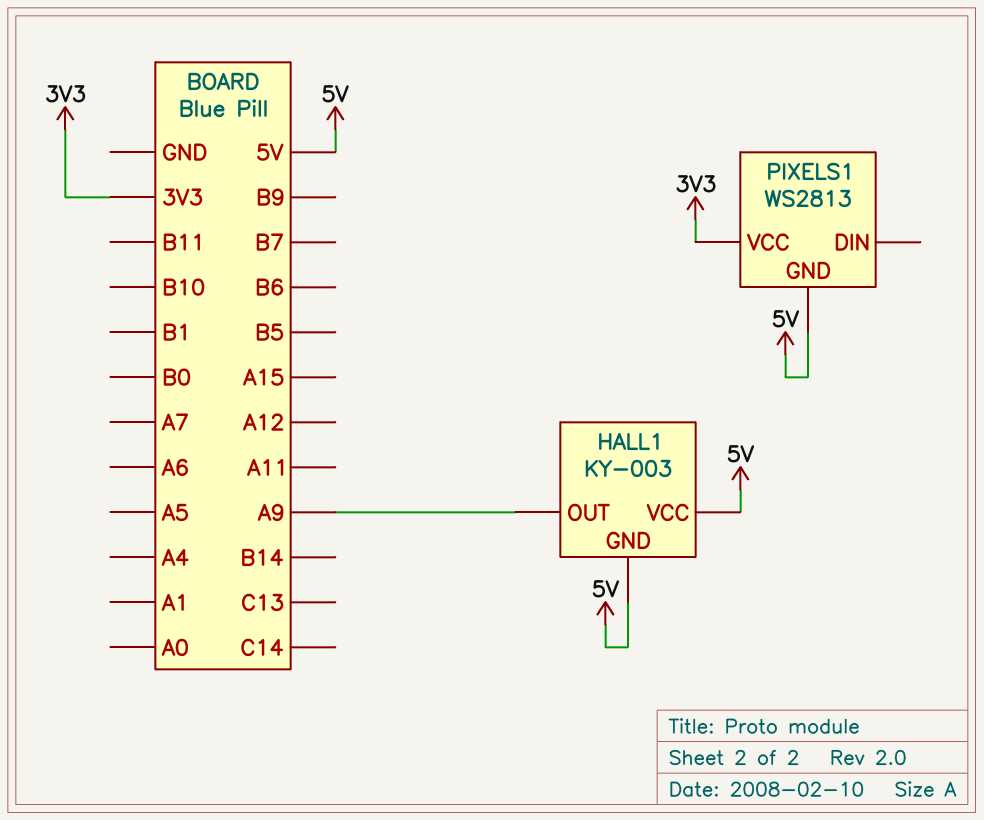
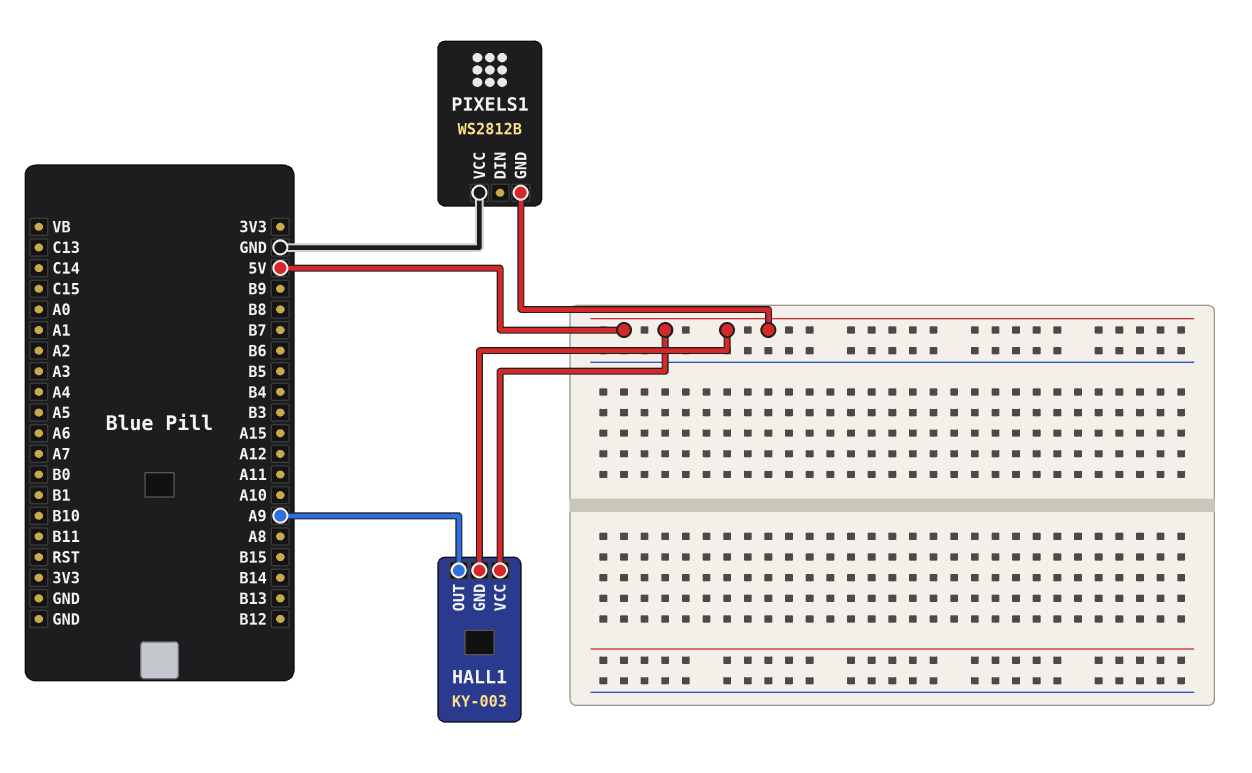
PIXELS1: WS2813 -> WS2812B
PIXELS1 pin VCC: 3V3 -> GND

